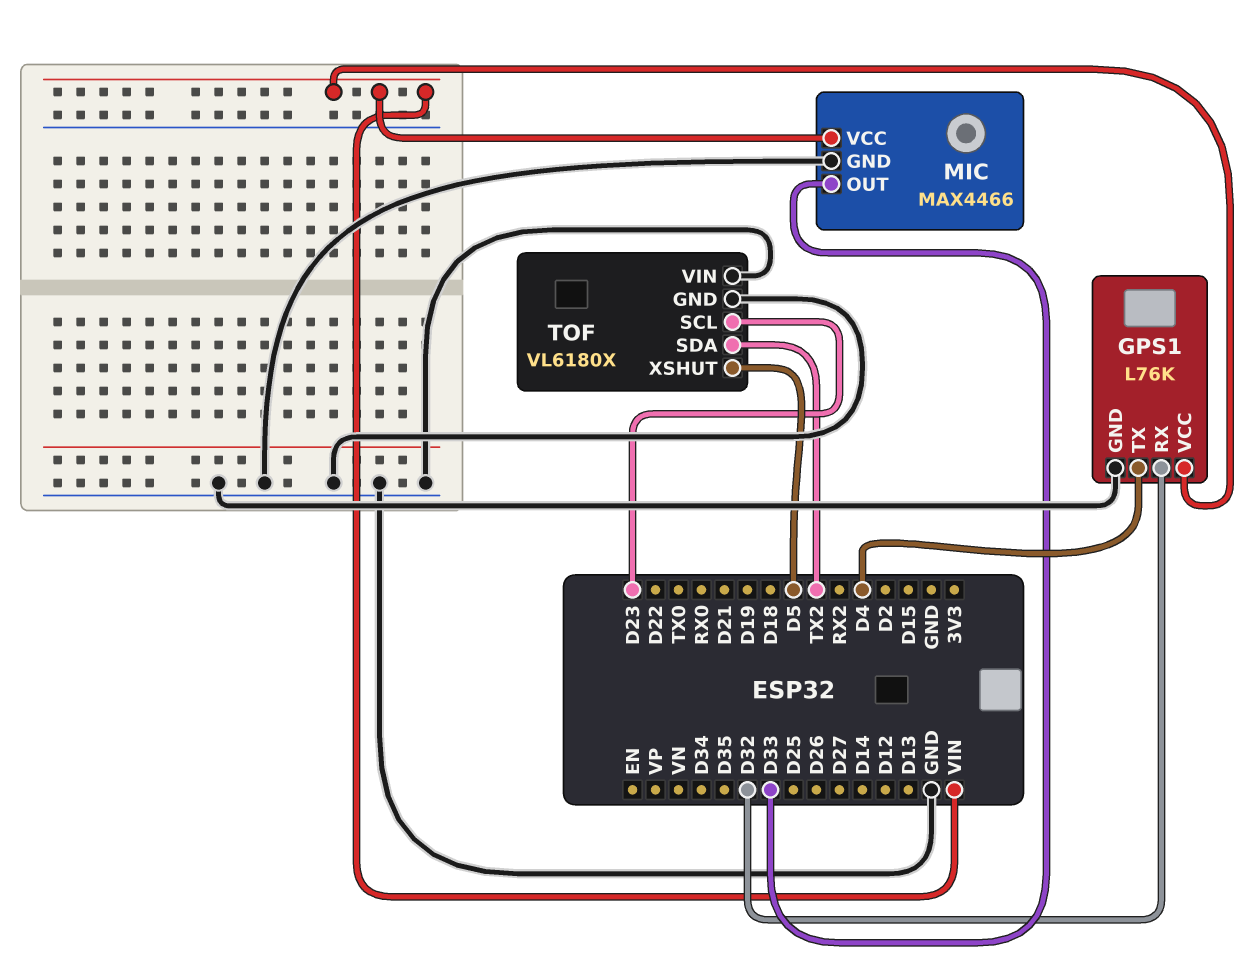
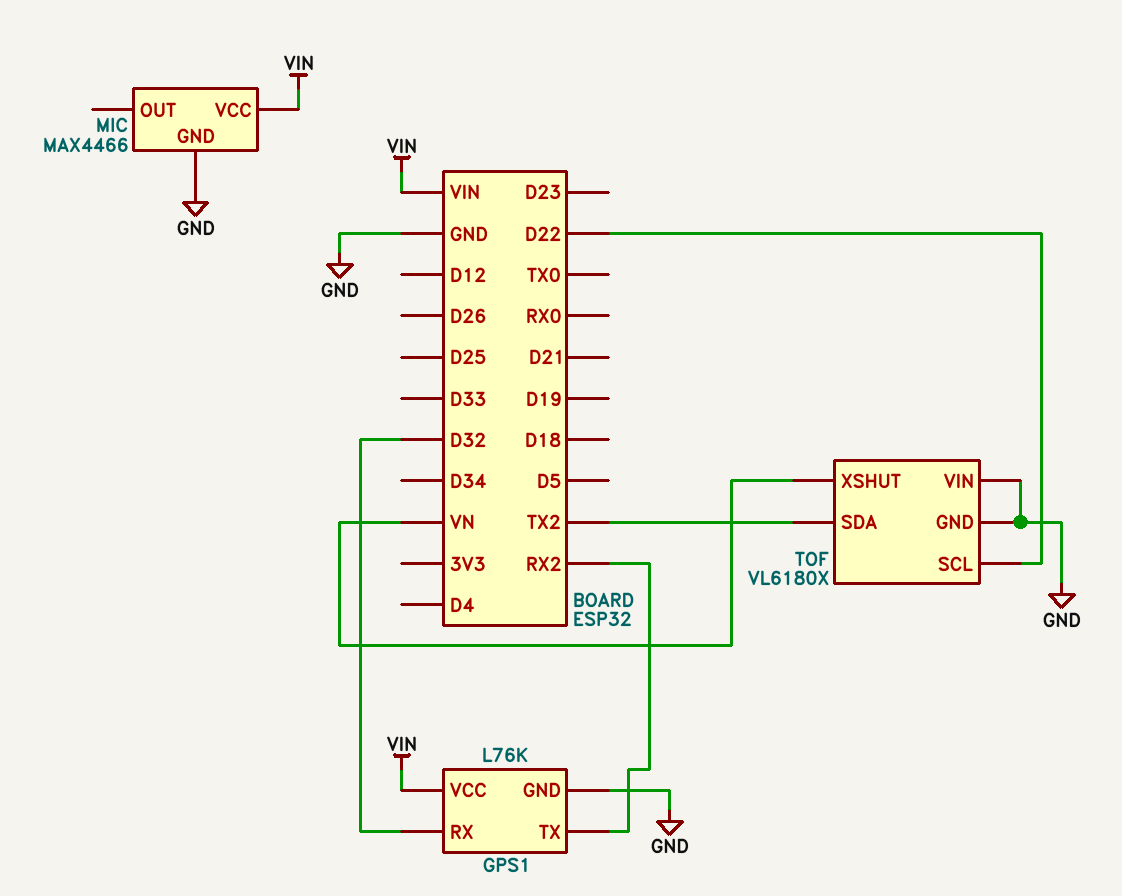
GPS1 pin TX: D4 -> RX2
MIC pin OUT: D33 -> none
TOF pin SCL: D23 -> D22
TOF pin XSHUT: D5 -> VN

